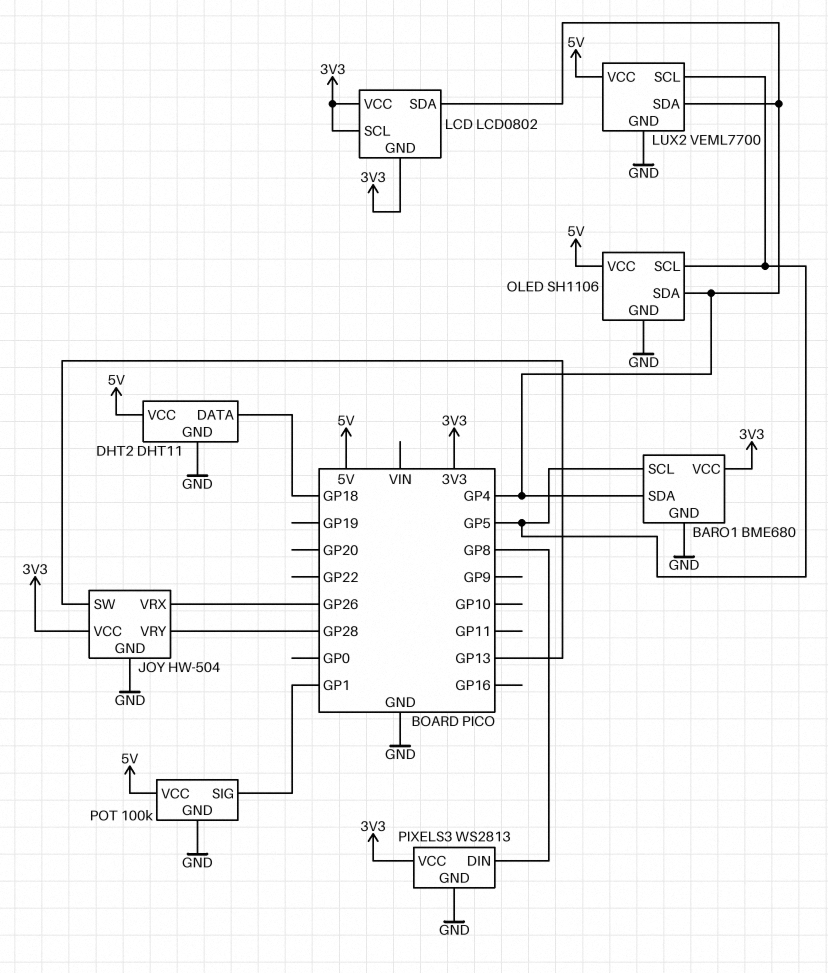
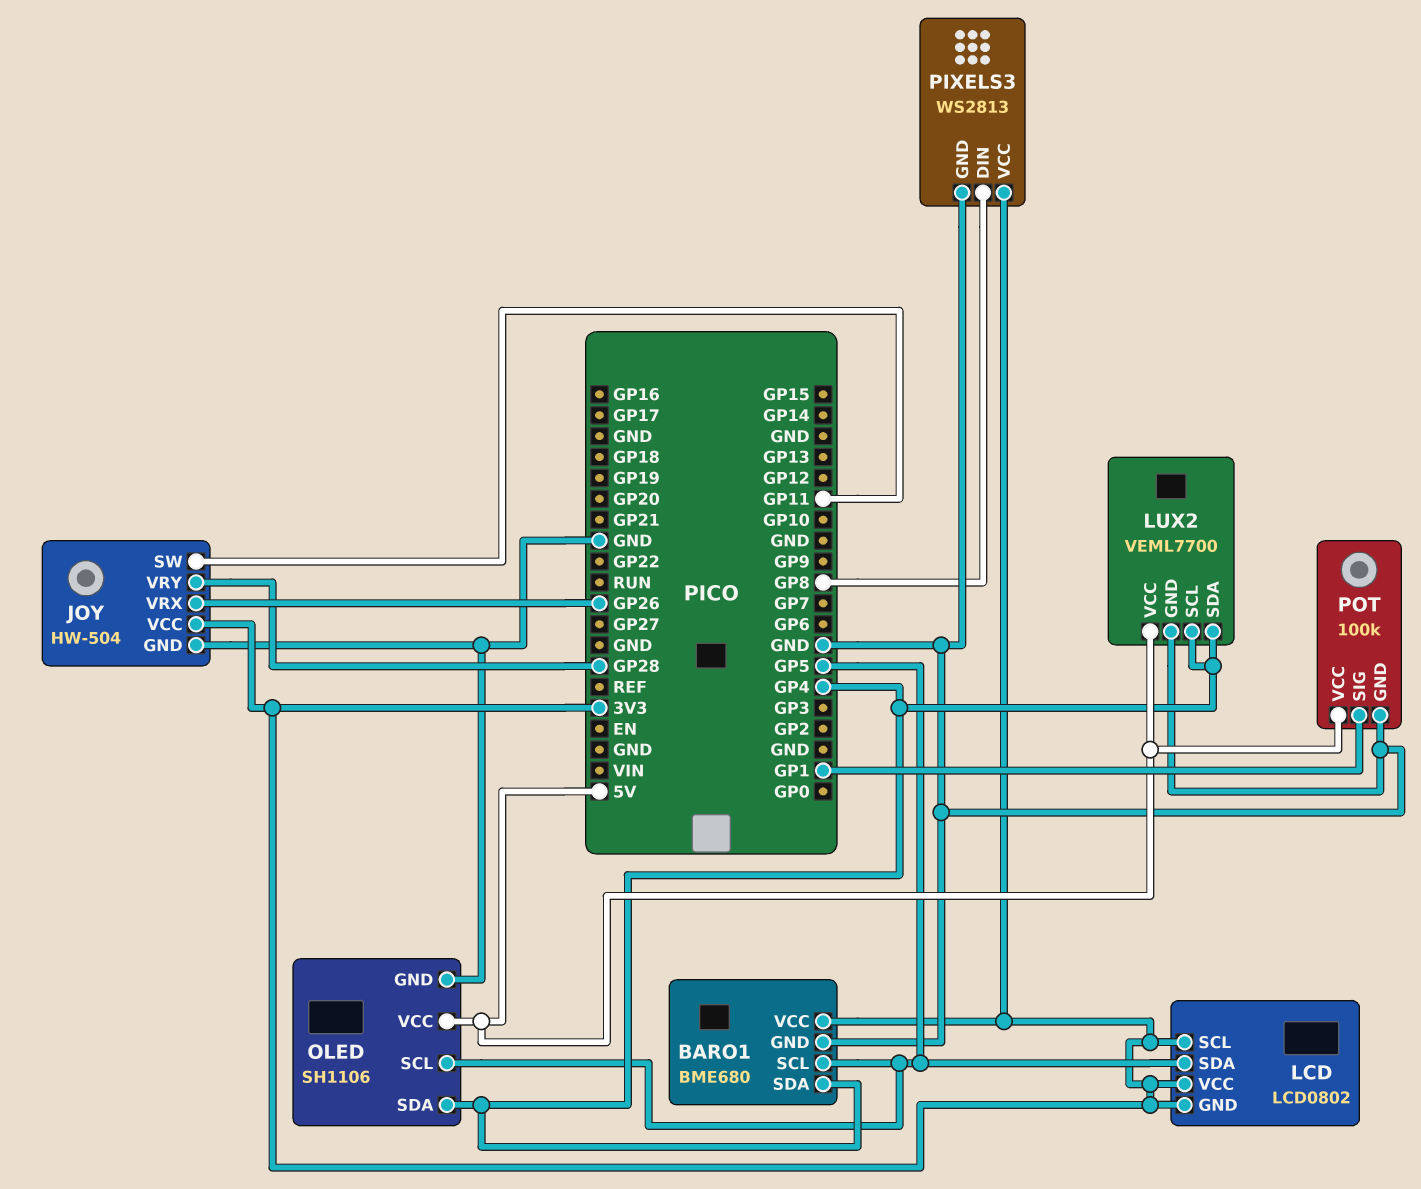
DHT2: DHT11 -> none
DHT2 pin DATA: GP18 -> none
DHT2 pin GND: GND -> none
DHT2 pin VCC: 5V -> none
JOY pin SW: GP13 -> GP11
LCD pin SDA: GP4 -> GP5
LUX2 pin SCL: GP5 -> GP4

